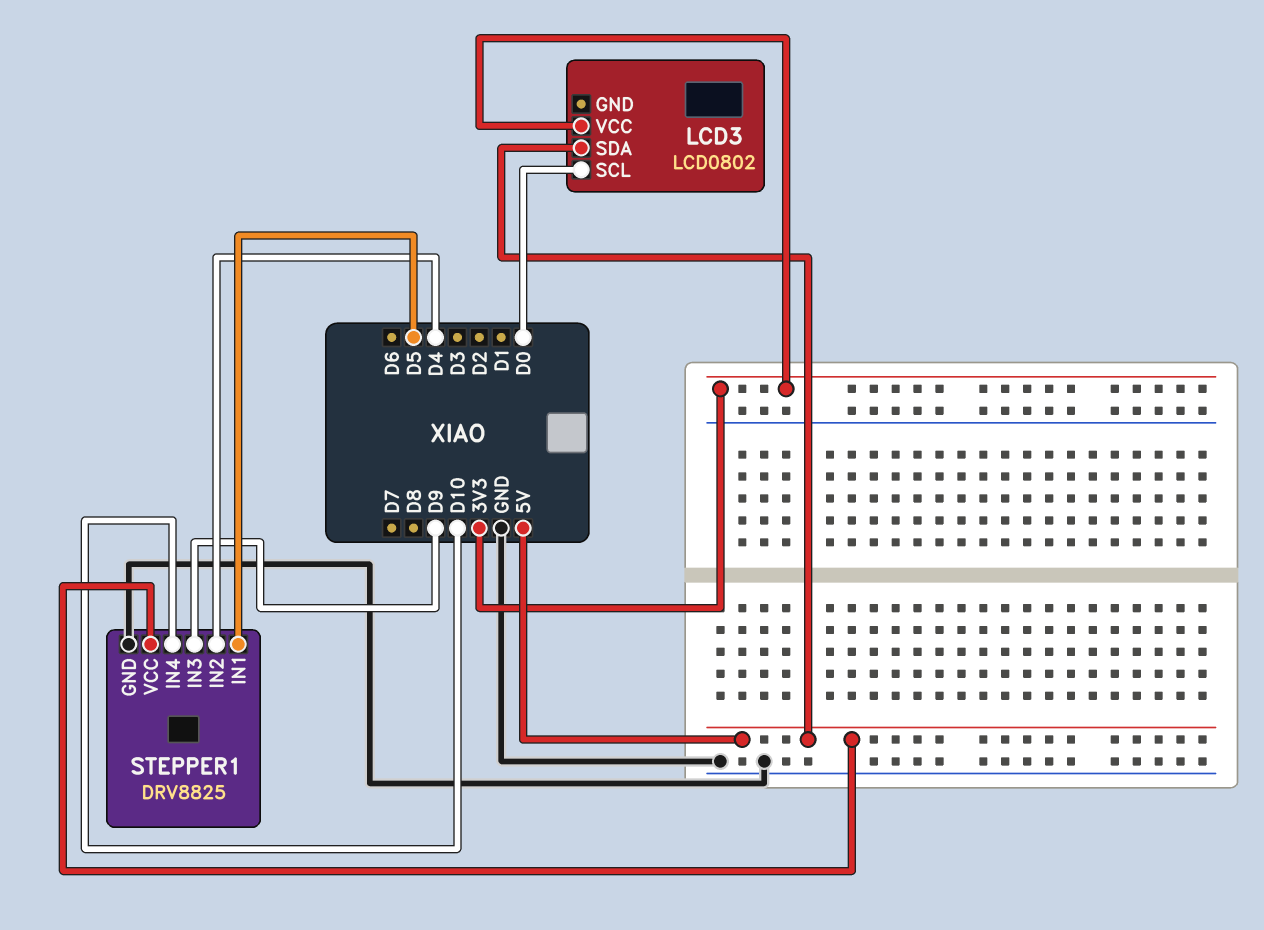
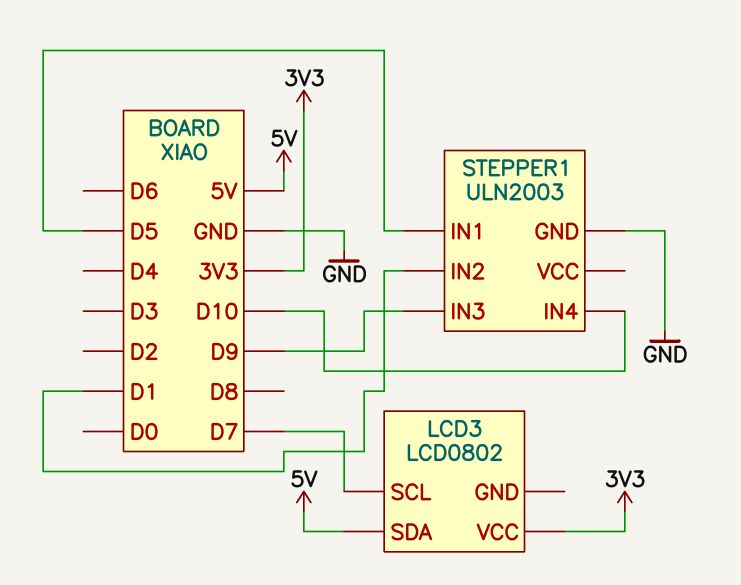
LCD3 pin SCL: D0 -> D7
STEPPER1: DRV8825 -> ULN2003
STEPPER1 pin IN2: D4 -> D1
STEPPER1 pin VCC: 5V -> none

